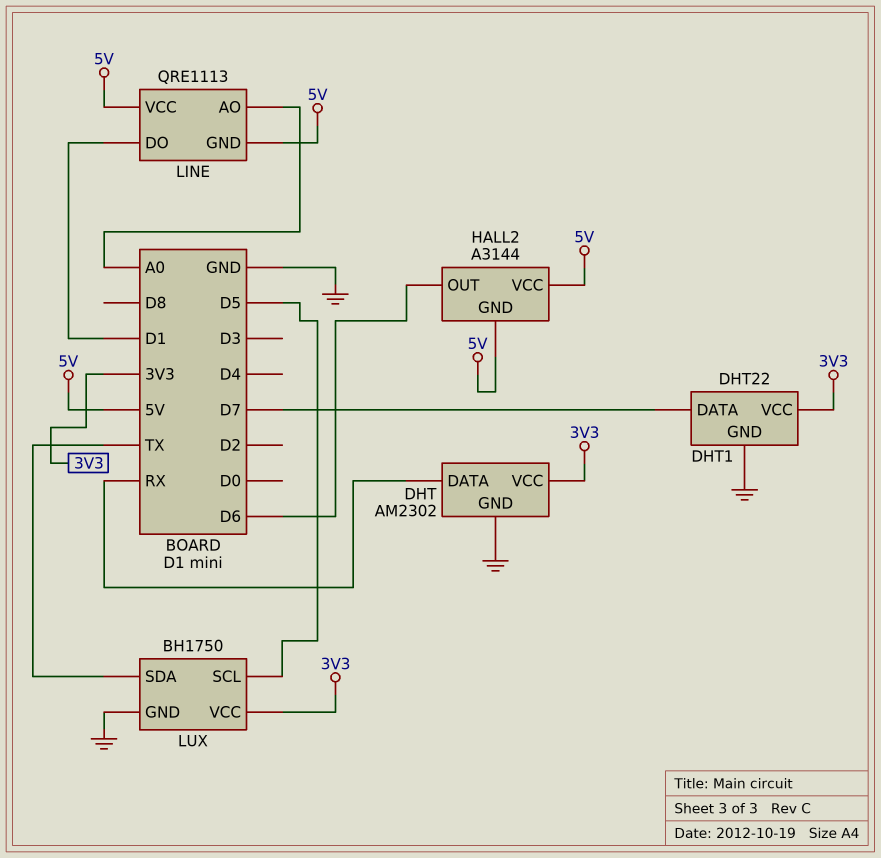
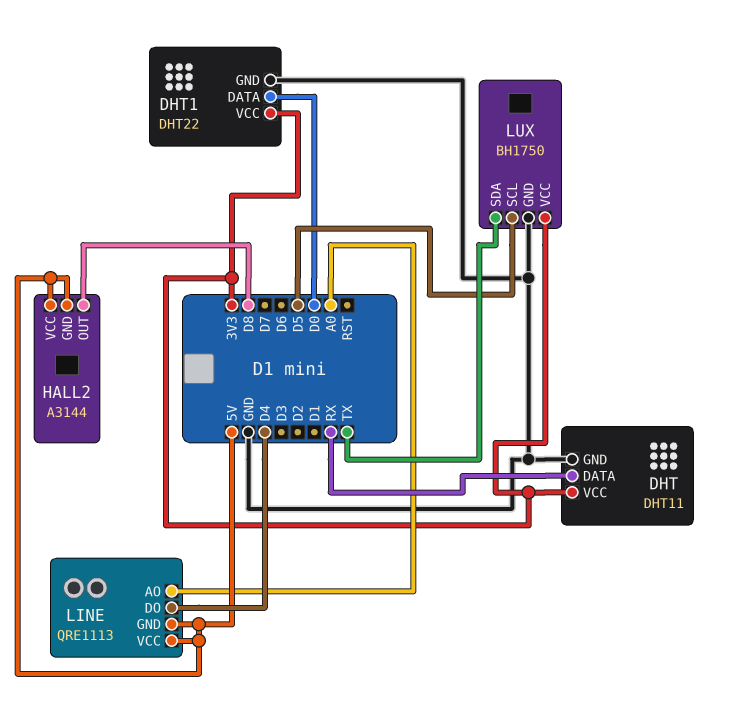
DHT: AM2302 -> DHT11
DHT1 pin DATA: D7 -> D0
HALL2 pin OUT: D6 -> D8
LINE pin DO: D1 -> D4

